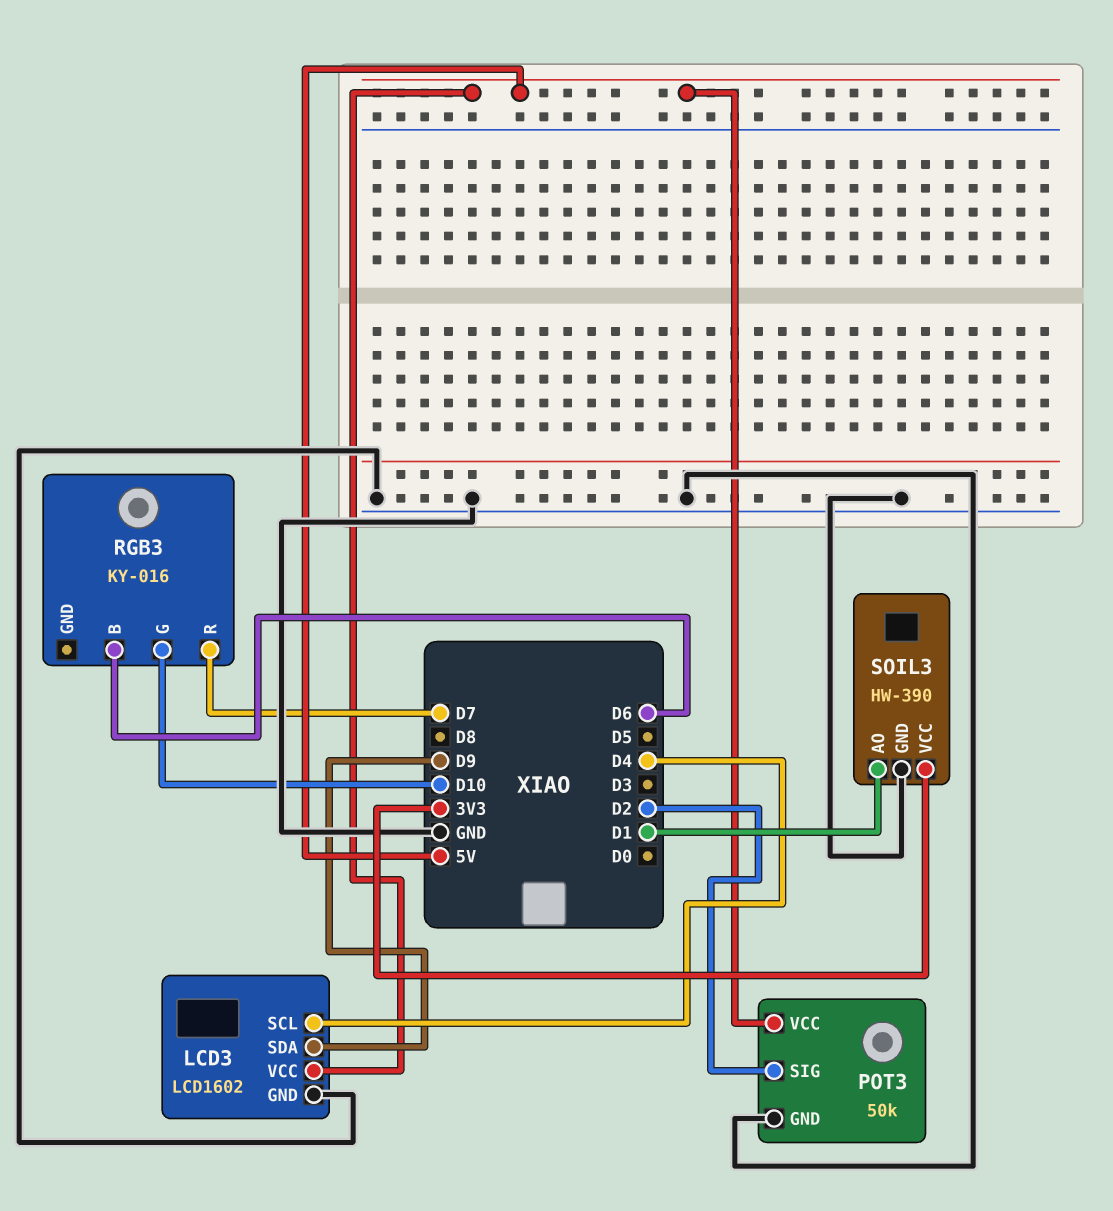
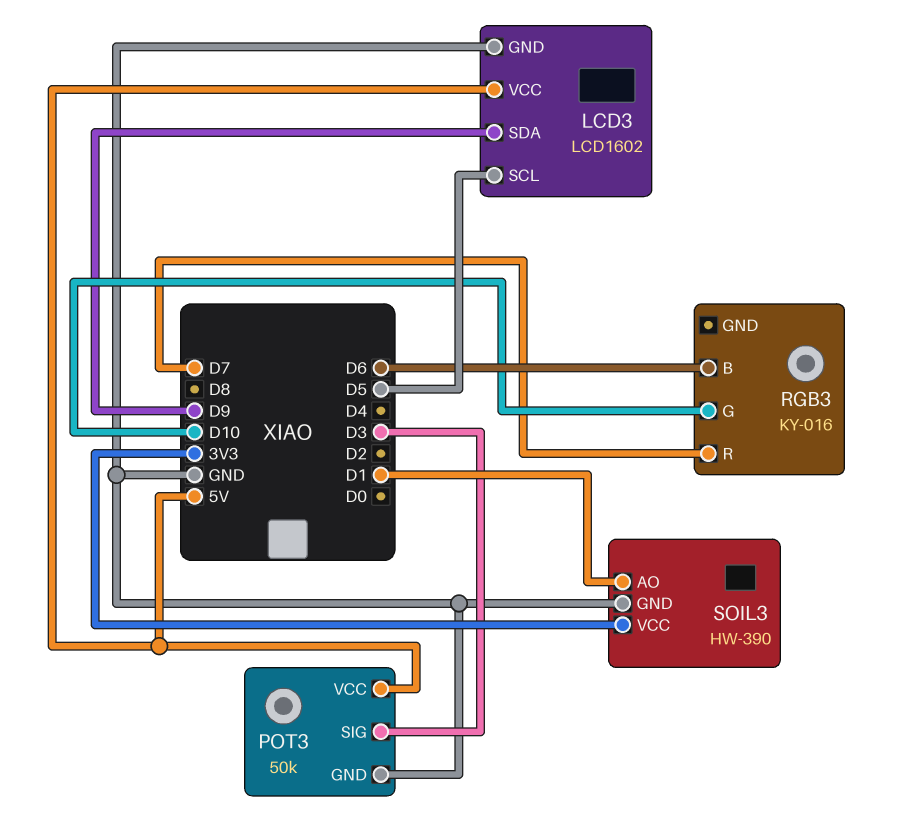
LCD3 pin SCL: D4 -> D5
POT3 pin SIG: D2 -> D3

